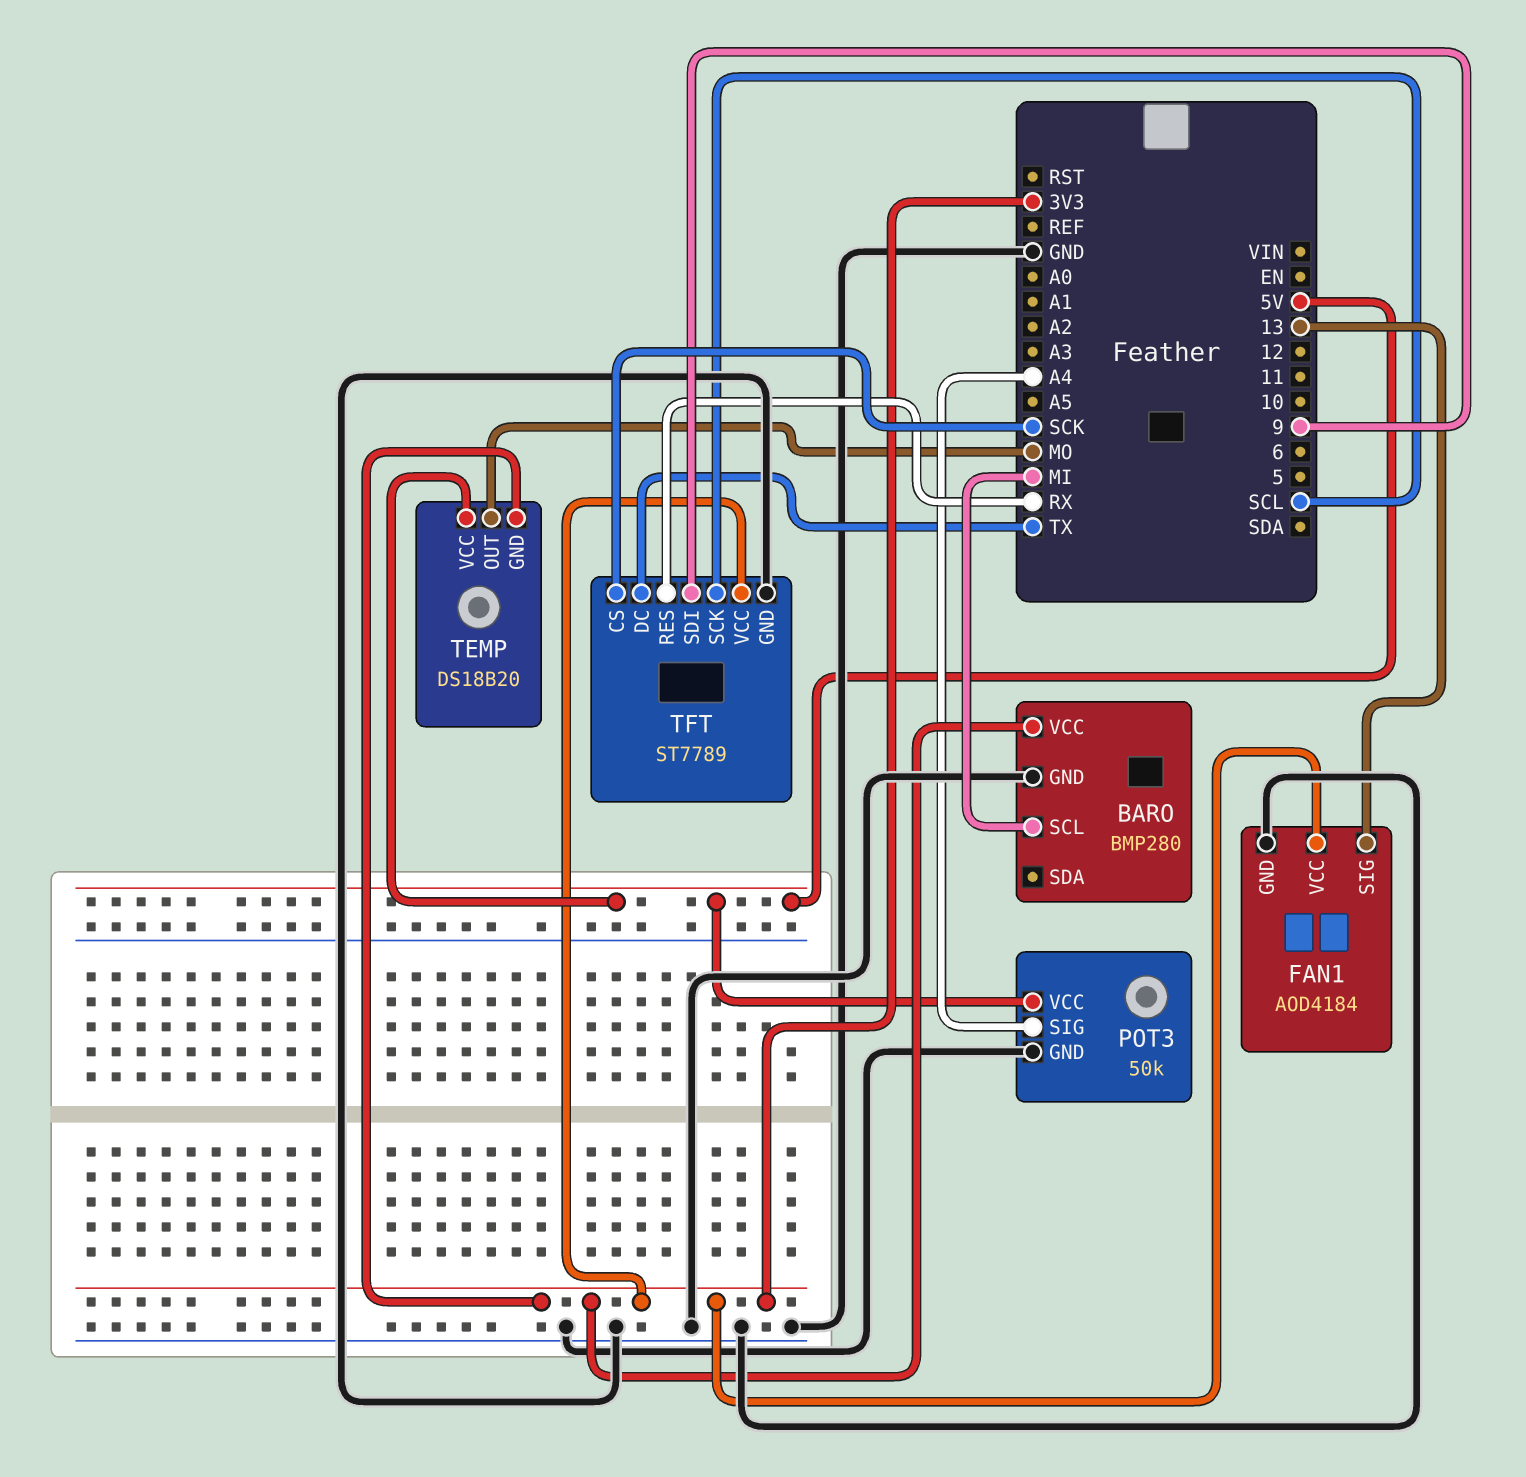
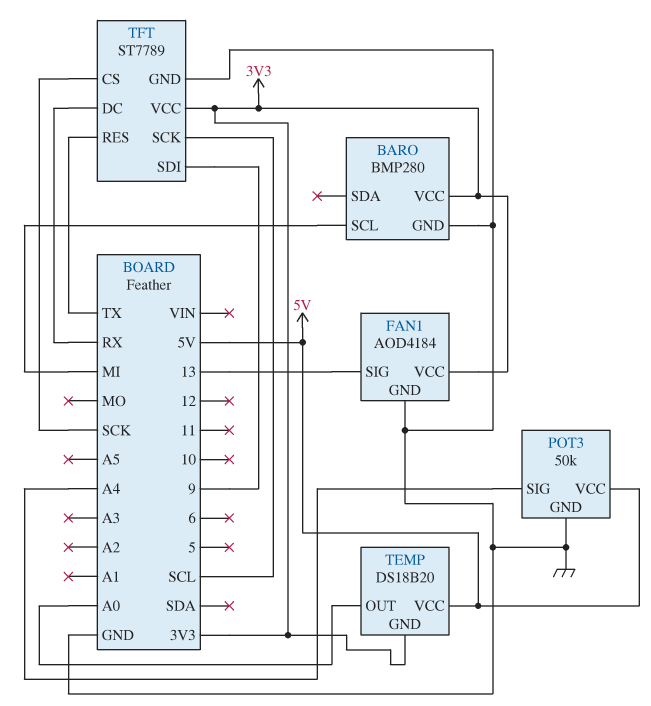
TEMP pin OUT: MO -> A0
TFT pin DC: TX -> RX
TFT pin RES: RX -> TX

